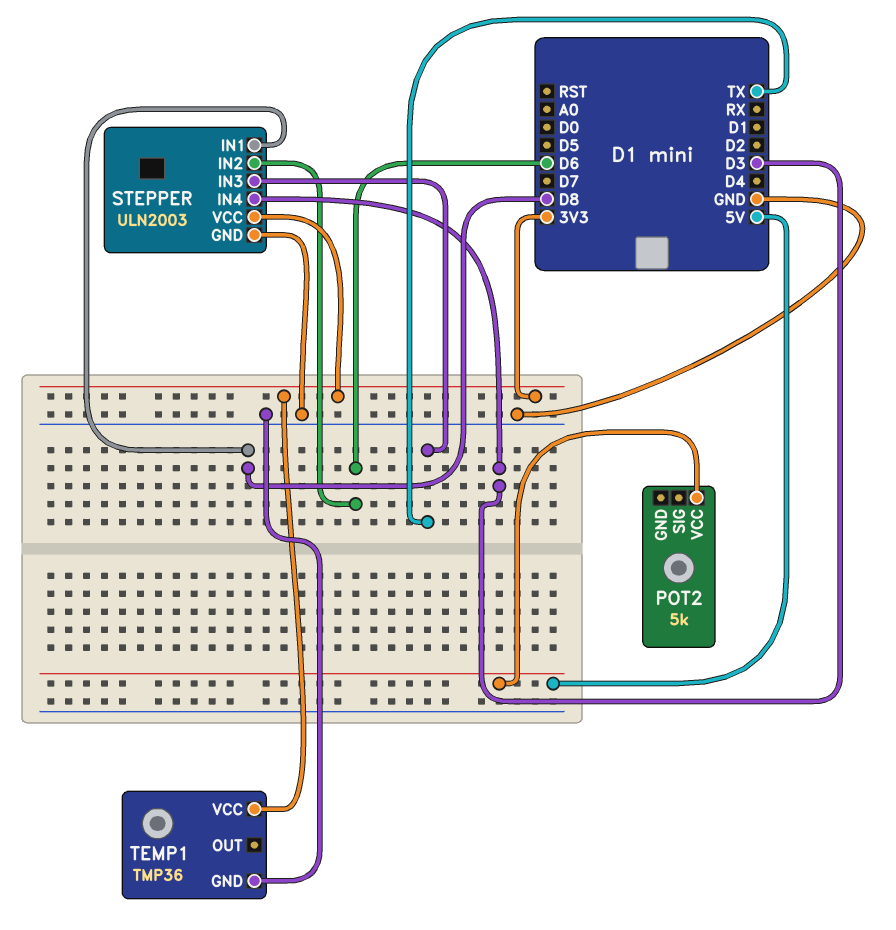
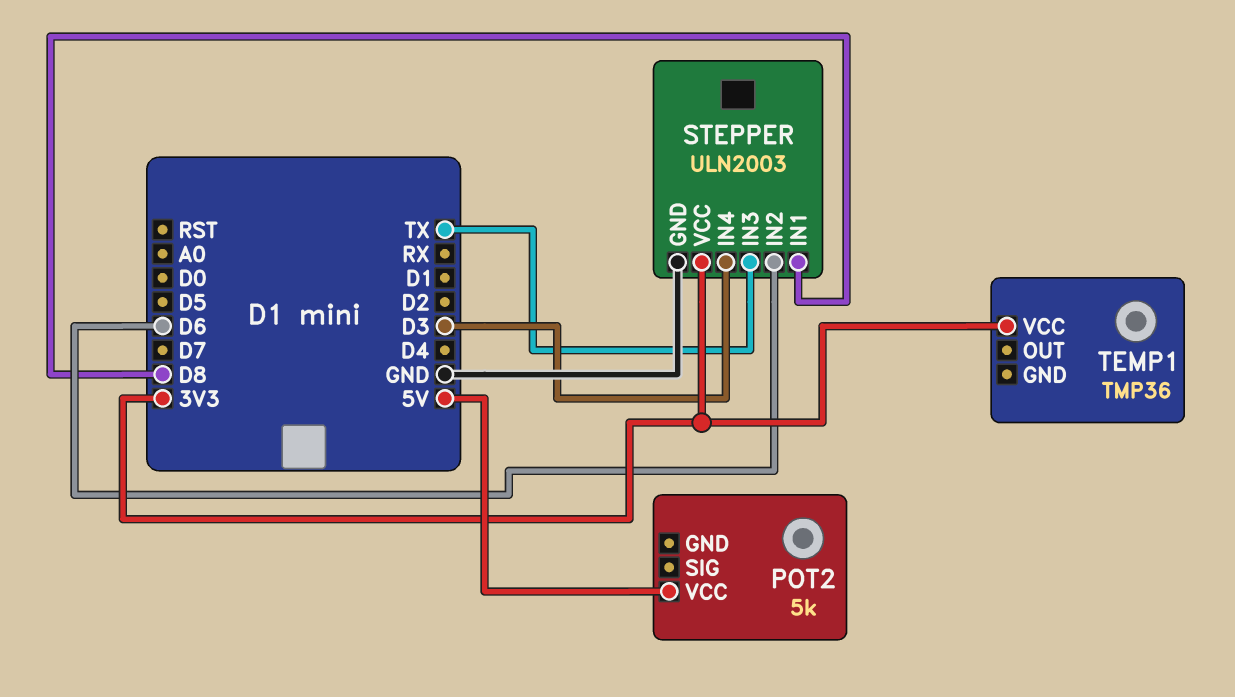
TEMP1 pin GND: GND -> none

